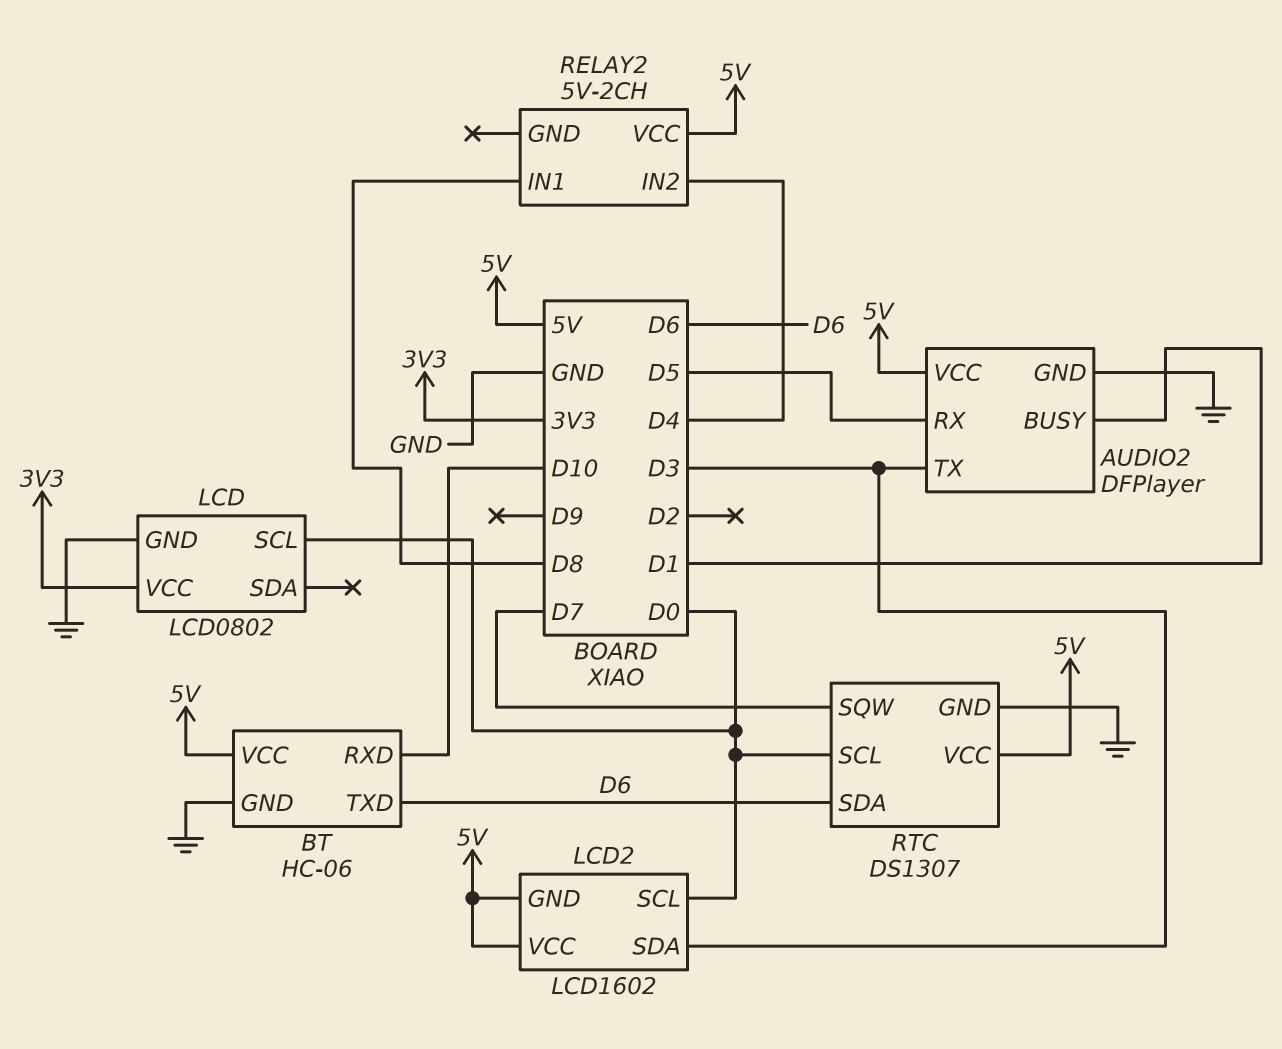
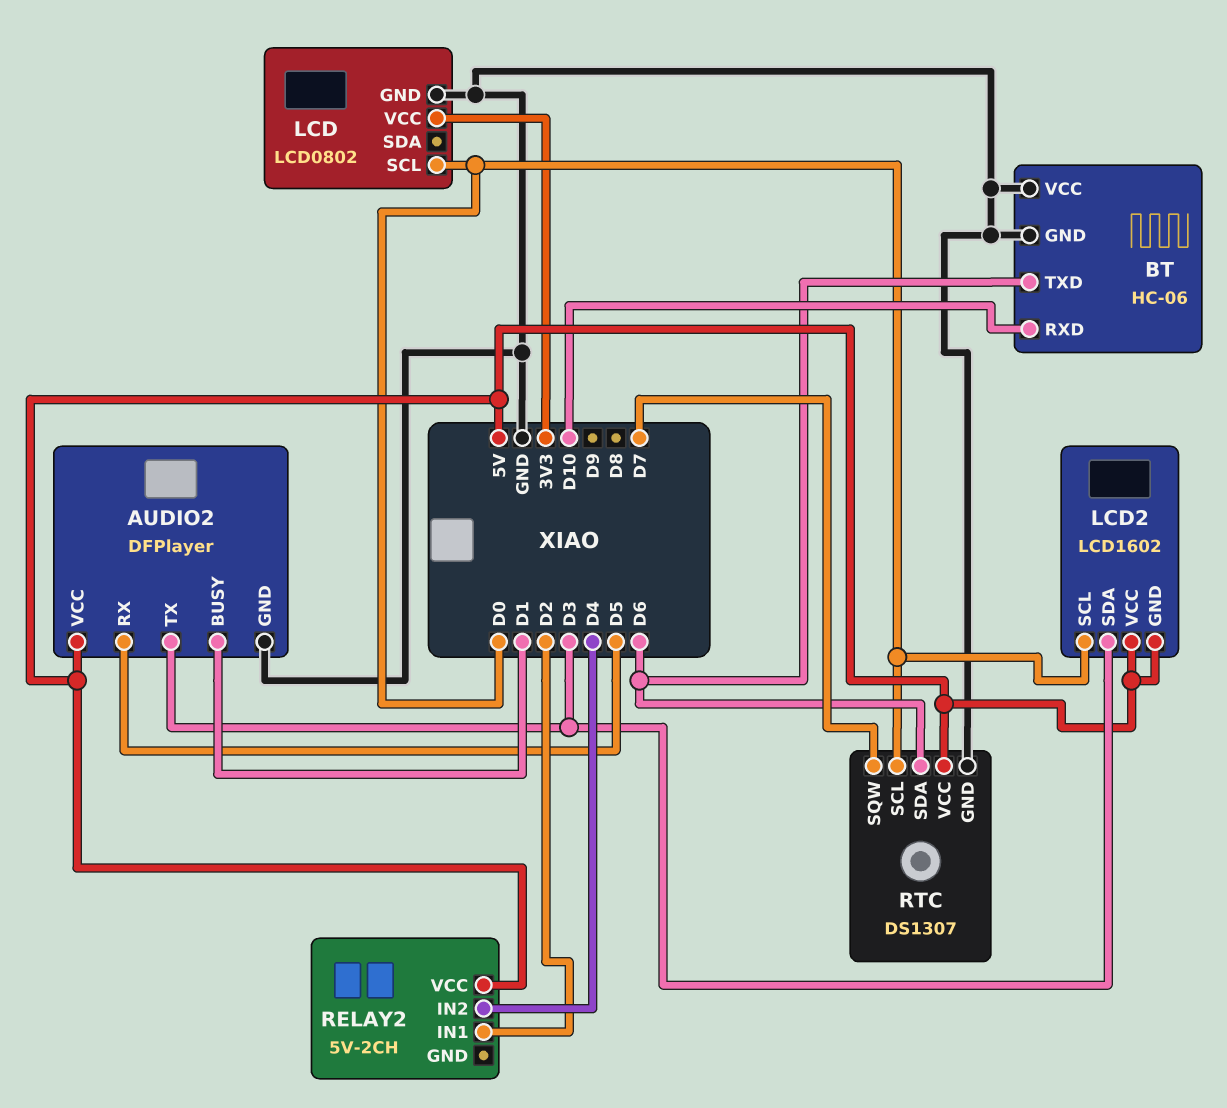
BT pin VCC: 5V -> GND
RELAY2 pin IN1: D8 -> D2

